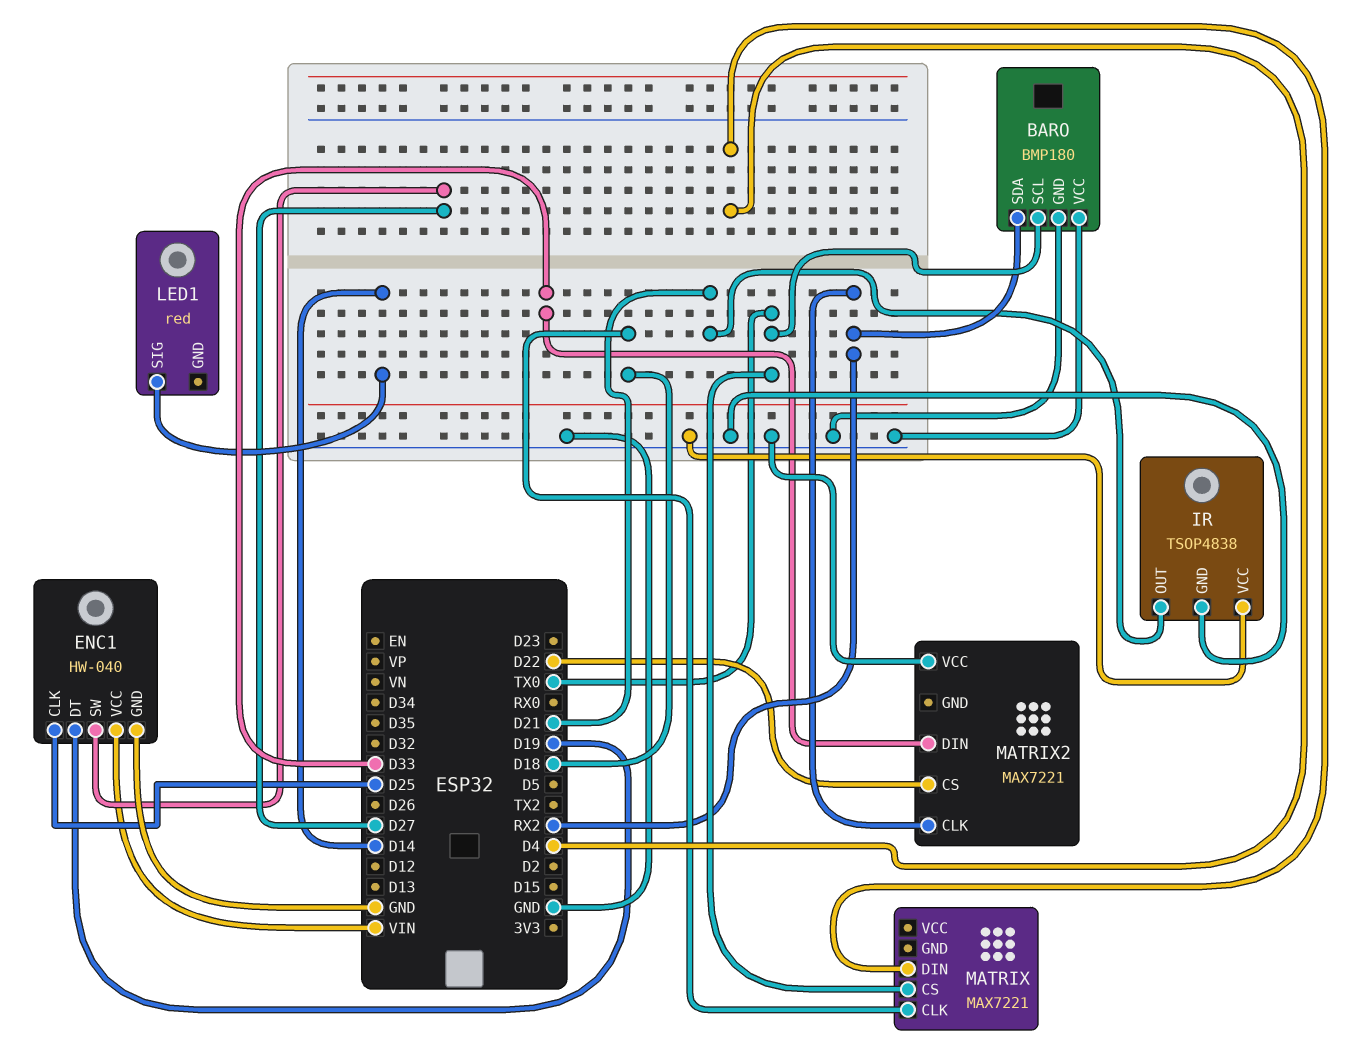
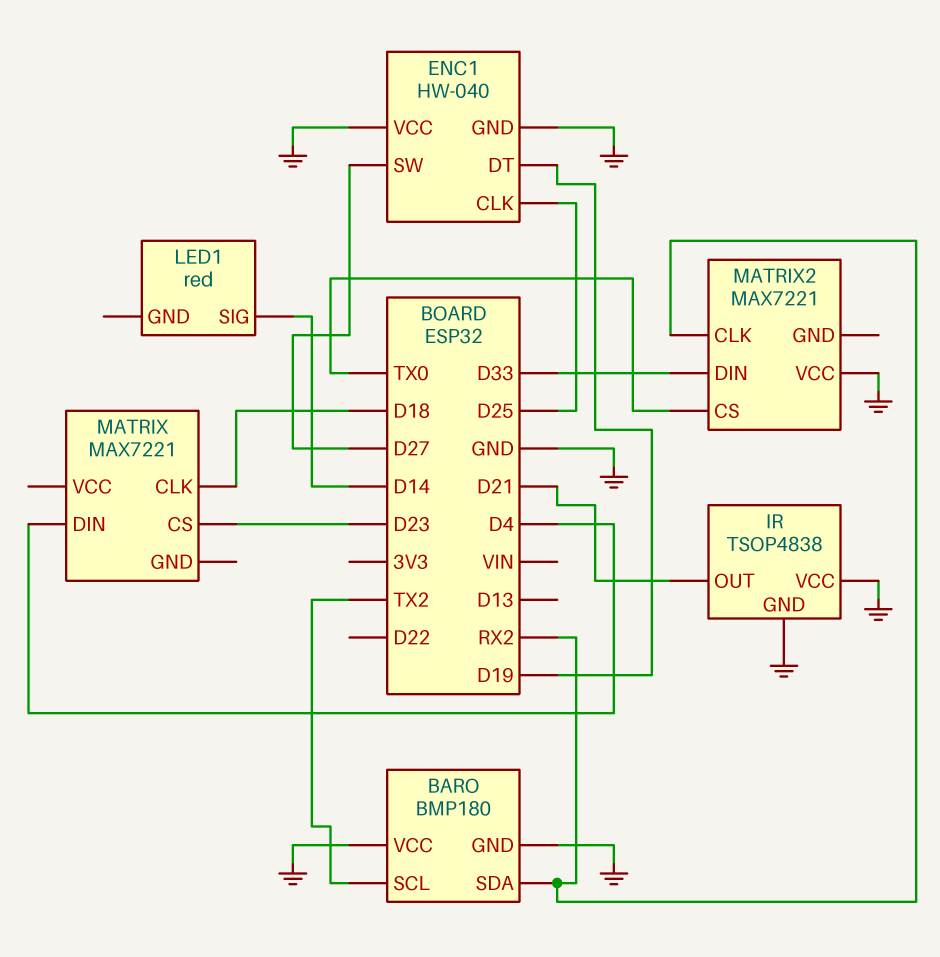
BARO pin SCL: TX0 -> TX2
ENC1 pin VCC: VIN -> GND
MATRIX pin CS: TX0 -> D23
MATRIX2 pin CS: D22 -> TX0

